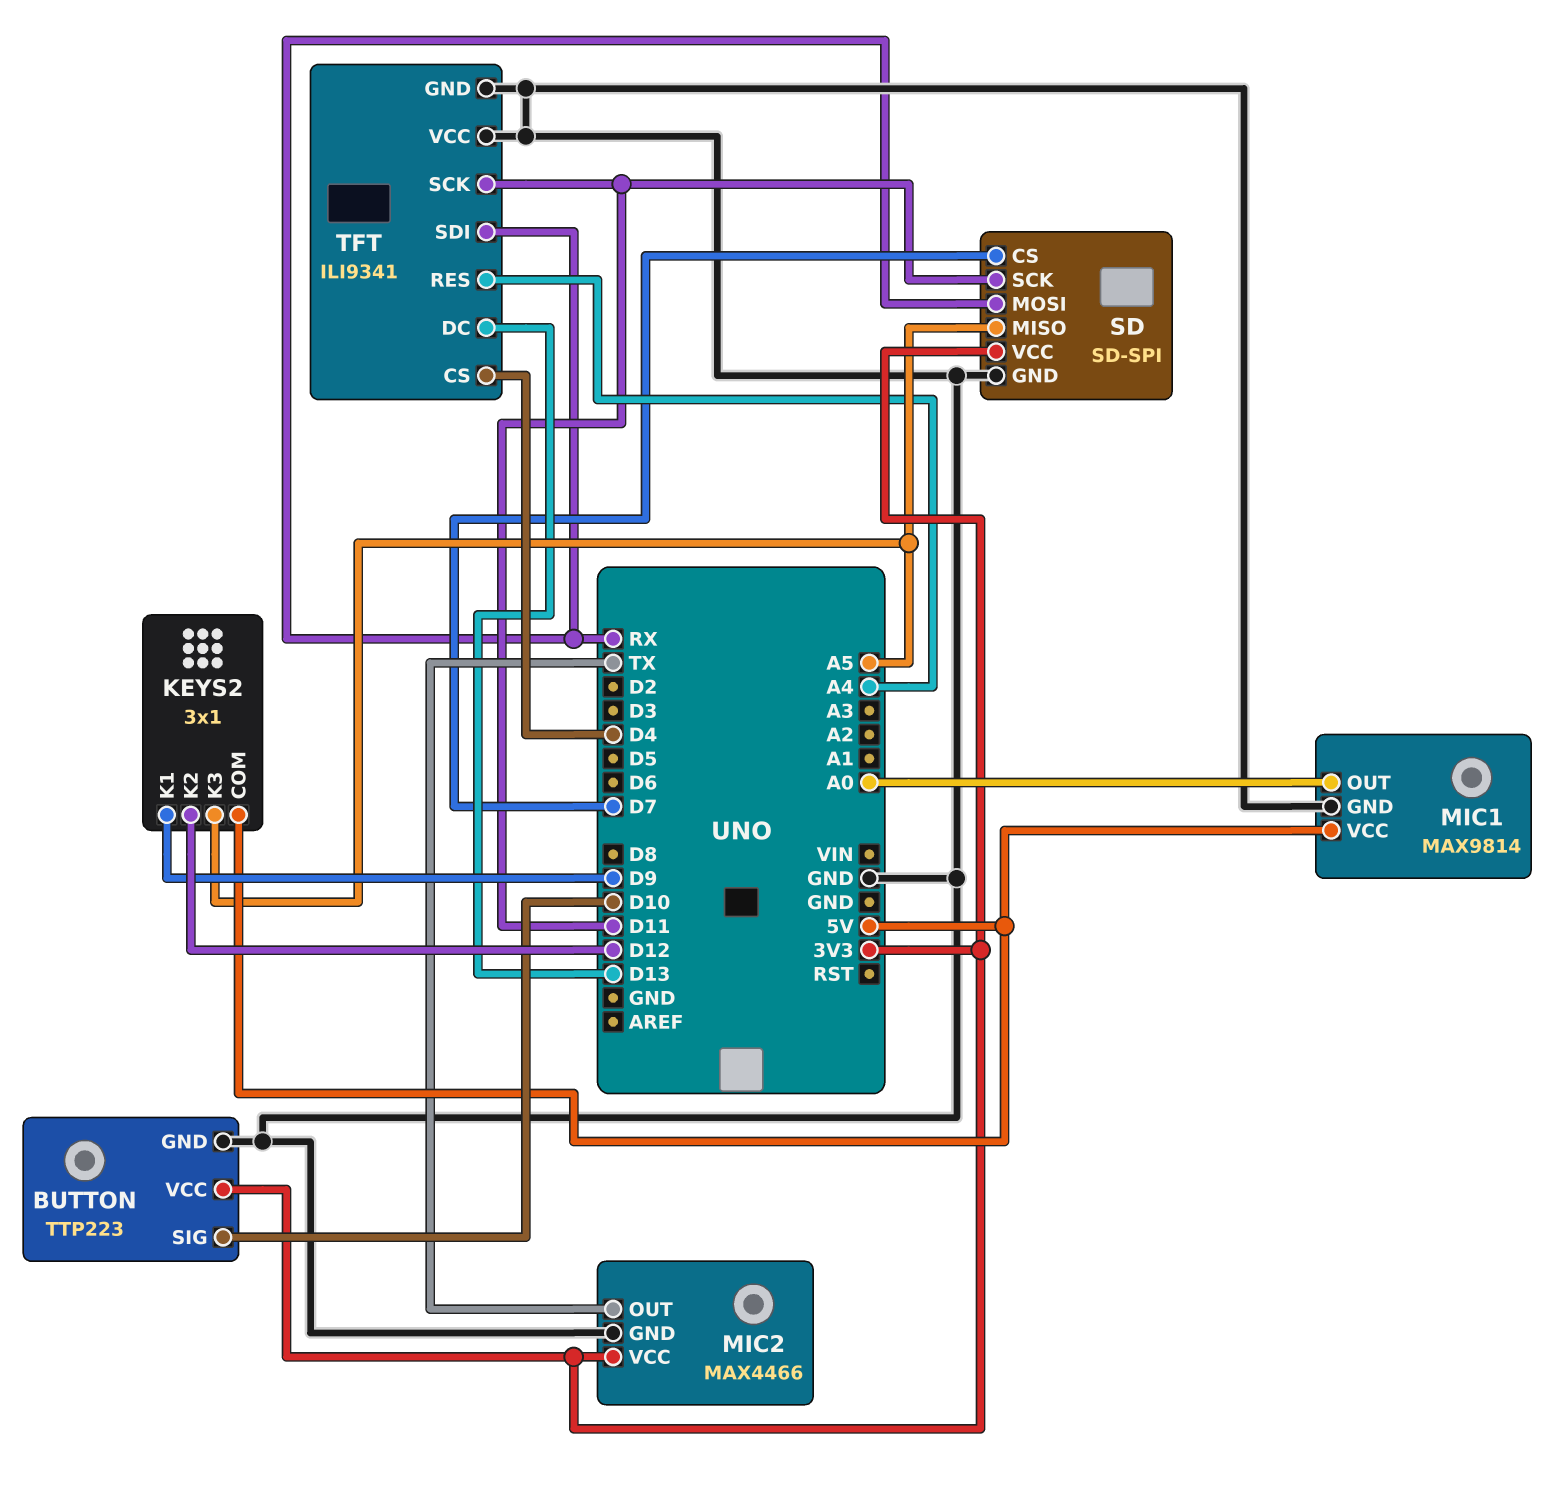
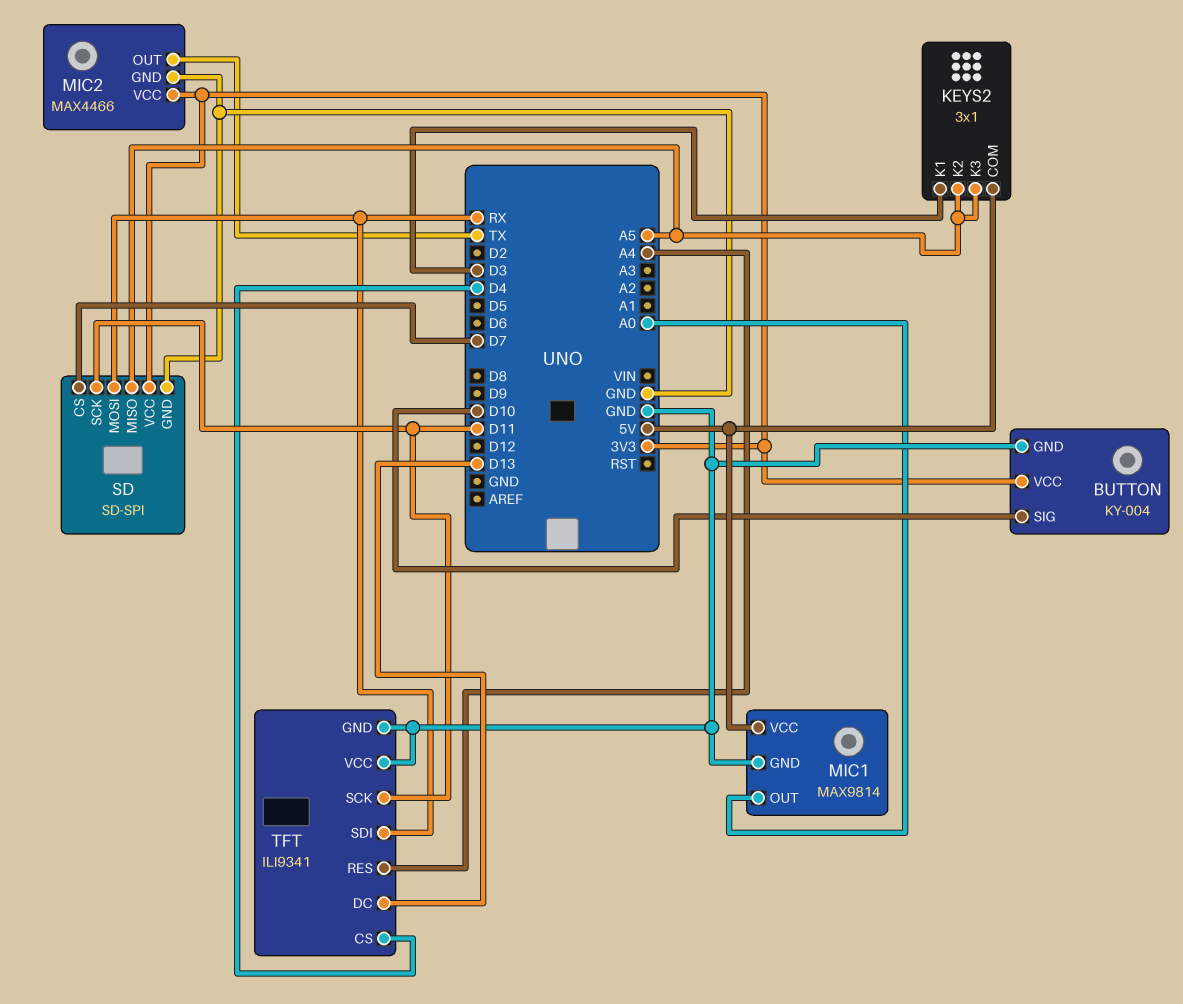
BUTTON: TTP223 -> KY-004
KEYS2 pin K1: D9 -> D3
KEYS2 pin K2: D12 -> A5

